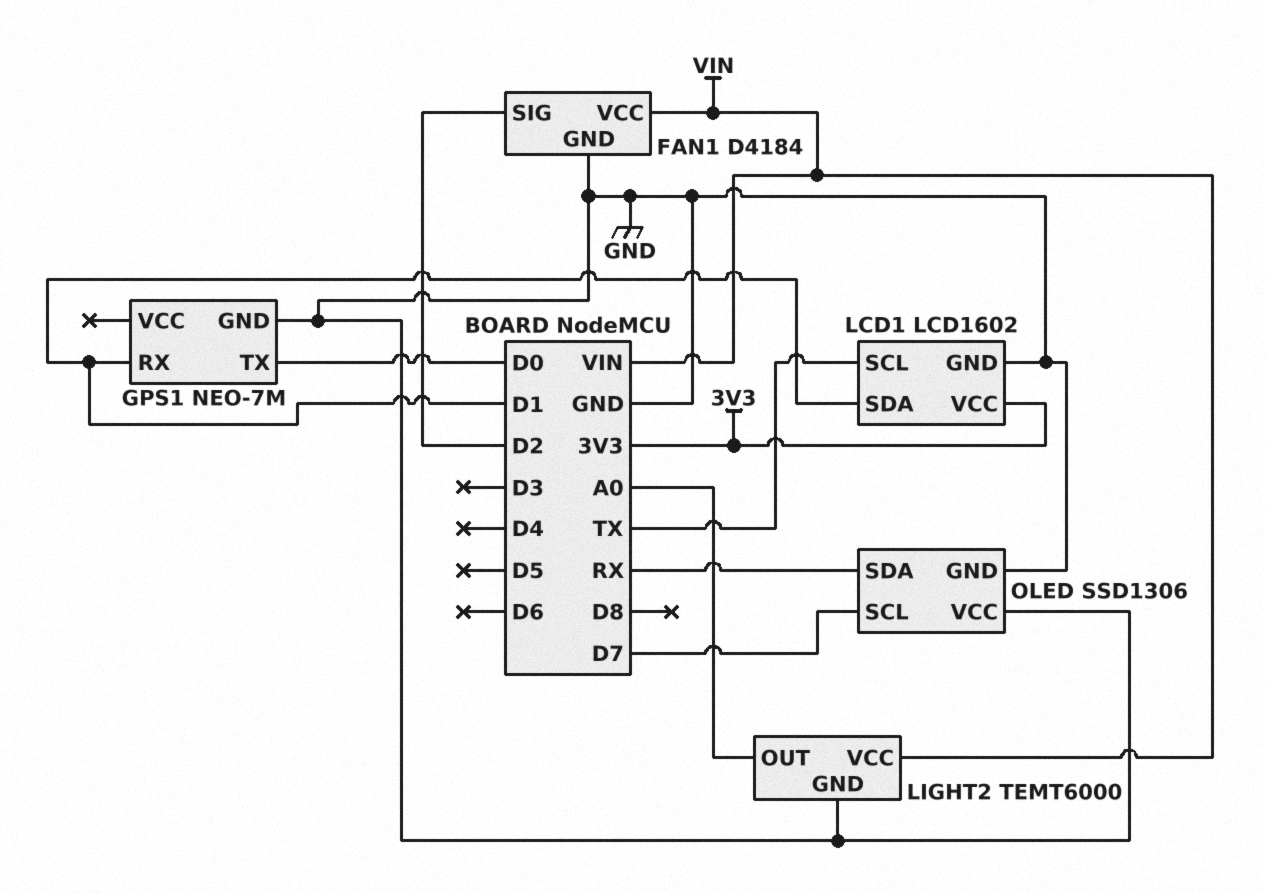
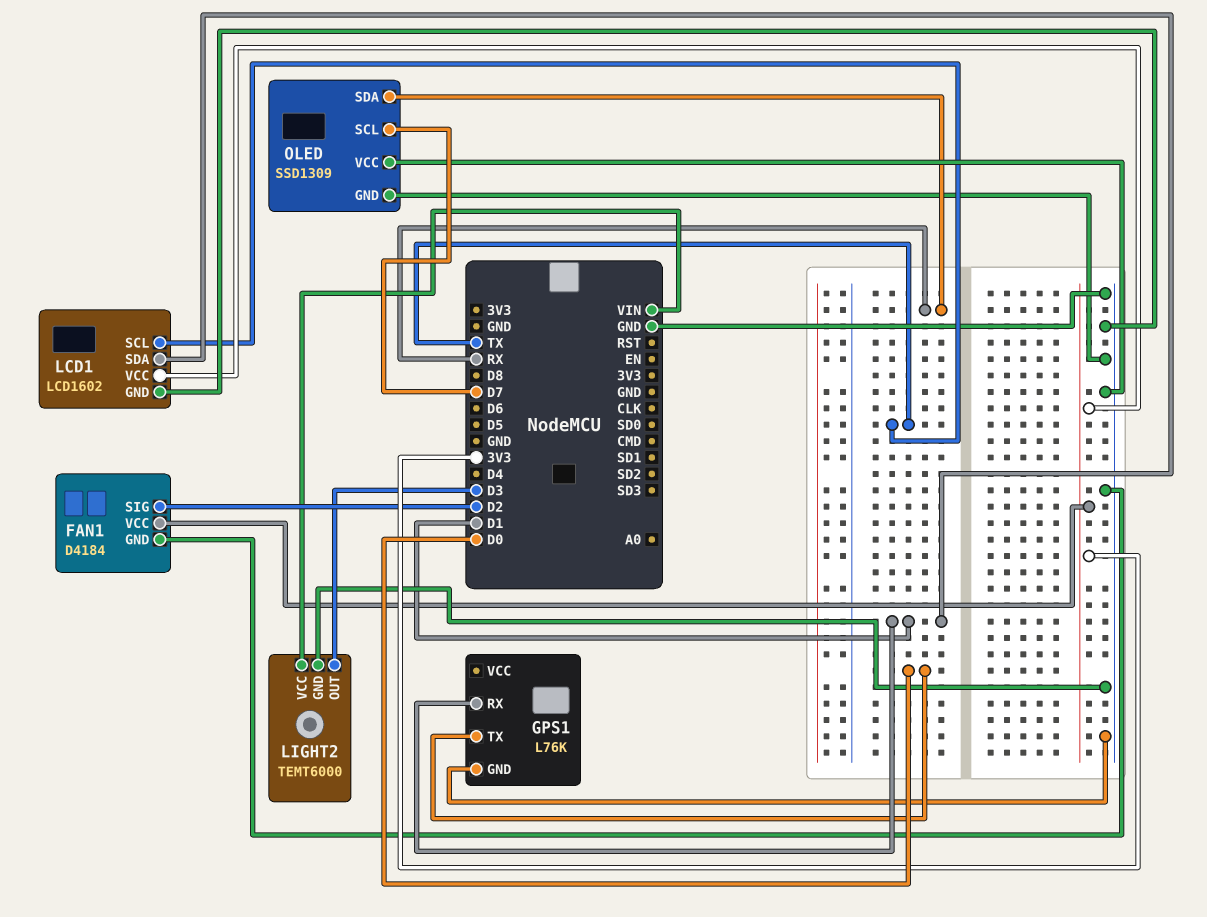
FAN1 pin VCC: VIN -> 3V3
GPS1: NEO-7M -> L76K
LIGHT2 pin OUT: A0 -> D3
OLED: SSD1306 -> SSD1309

